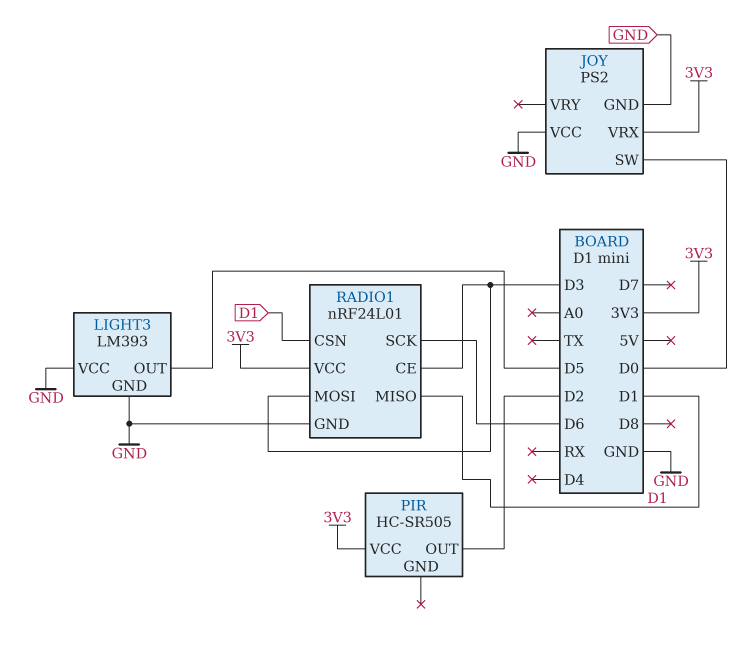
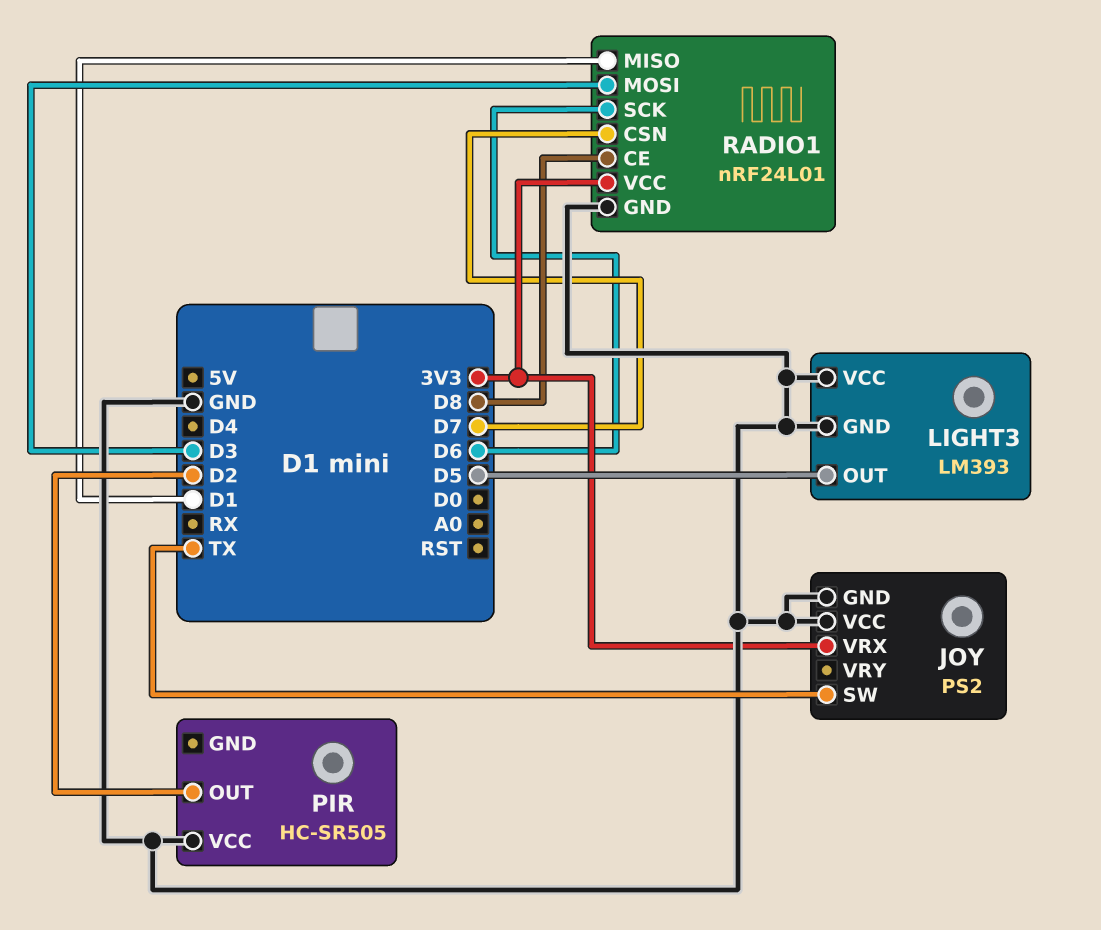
JOY pin SW: D0 -> TX
PIR pin VCC: 3V3 -> GND
RADIO1 pin CE: D3 -> D8
RADIO1 pin CSN: D1 -> D7

